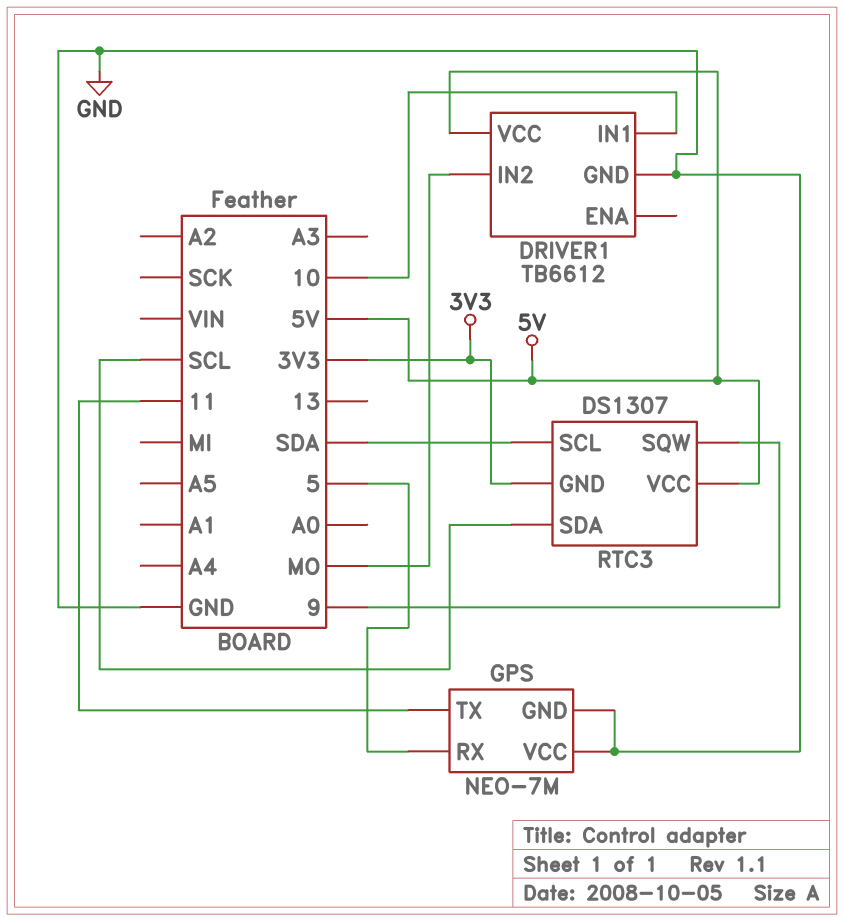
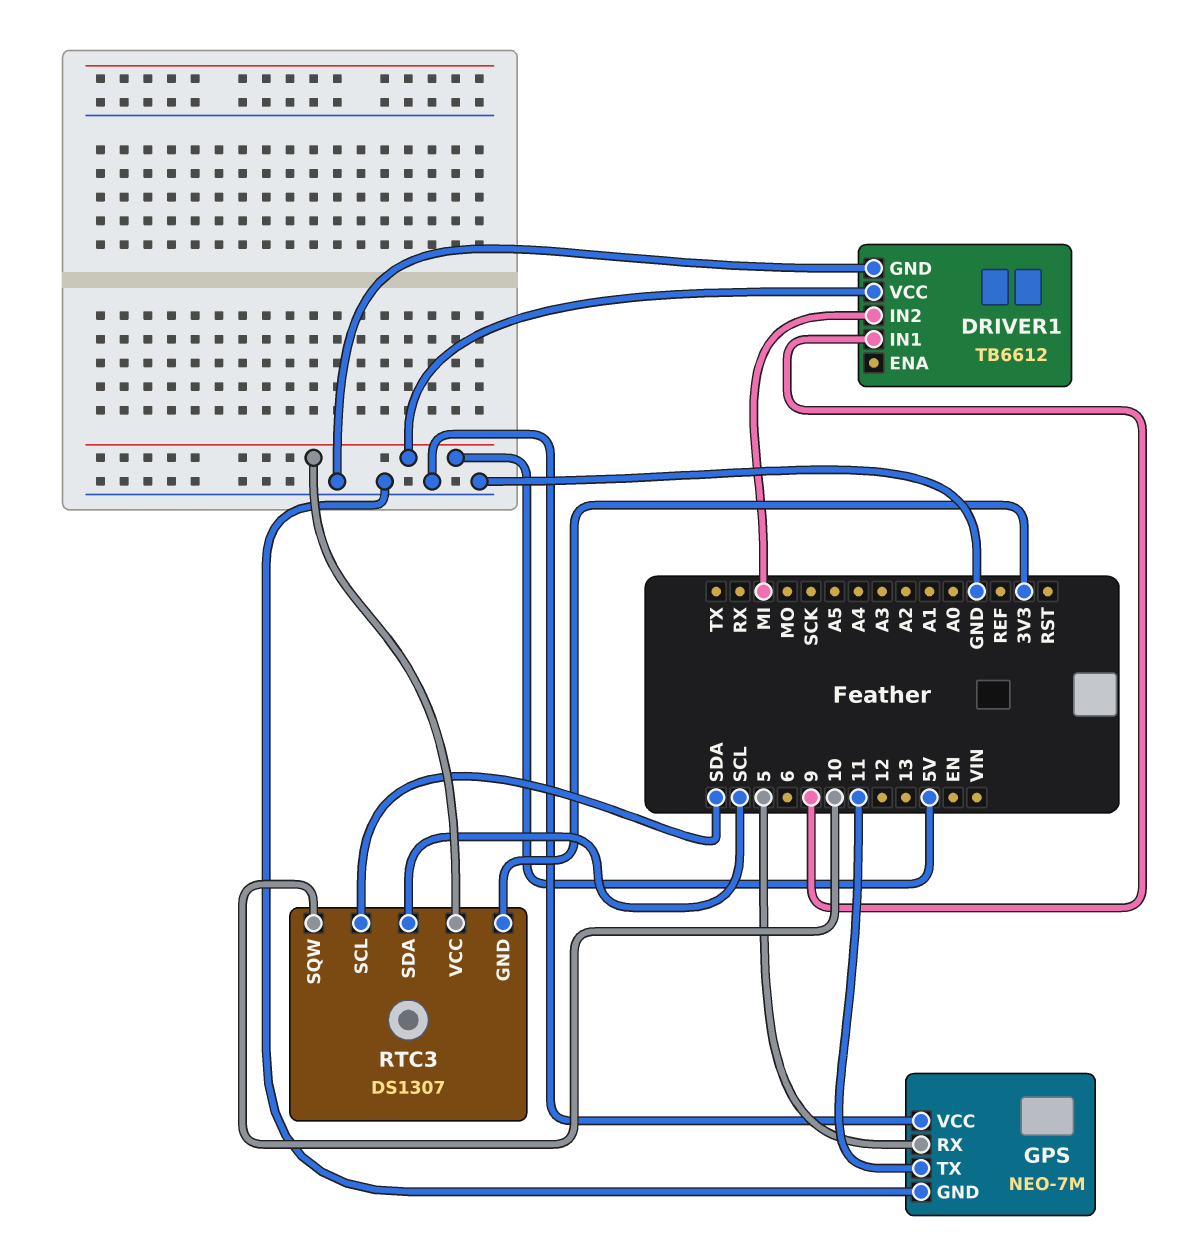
DRIVER1 pin IN1: 10 -> 9
DRIVER1 pin IN2: MO -> MI
RTC3 pin SQW: 9 -> 10

